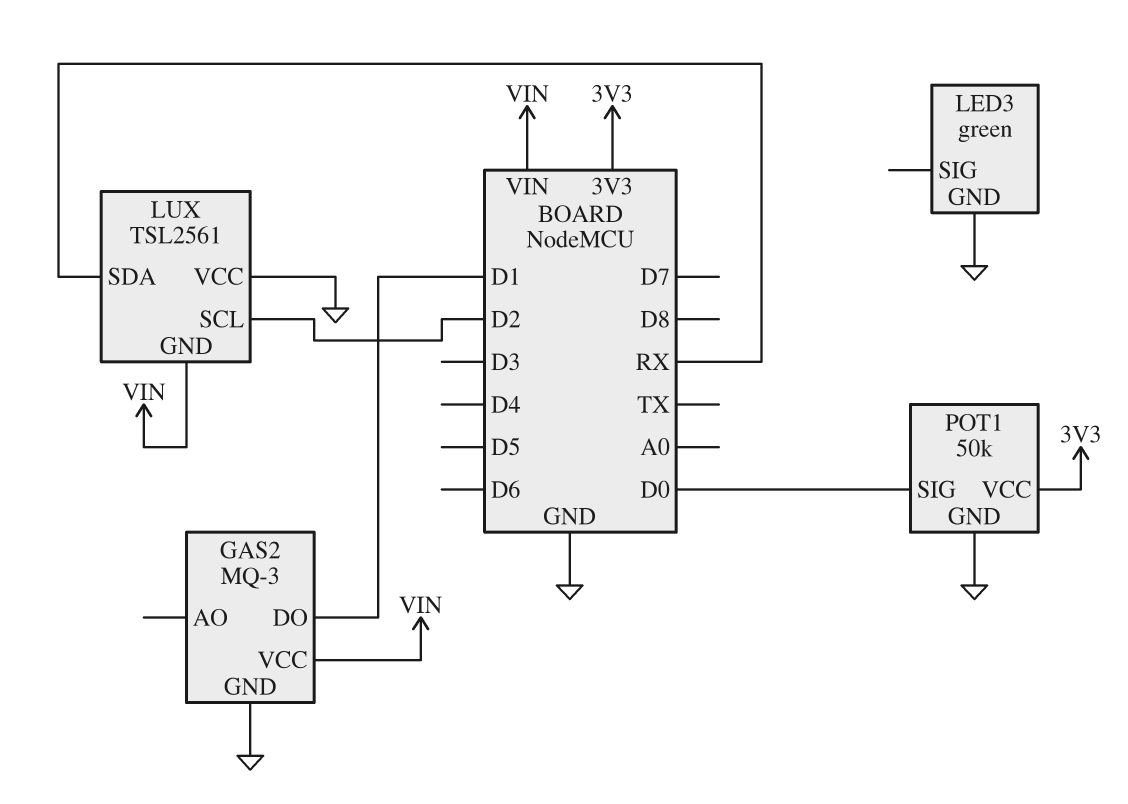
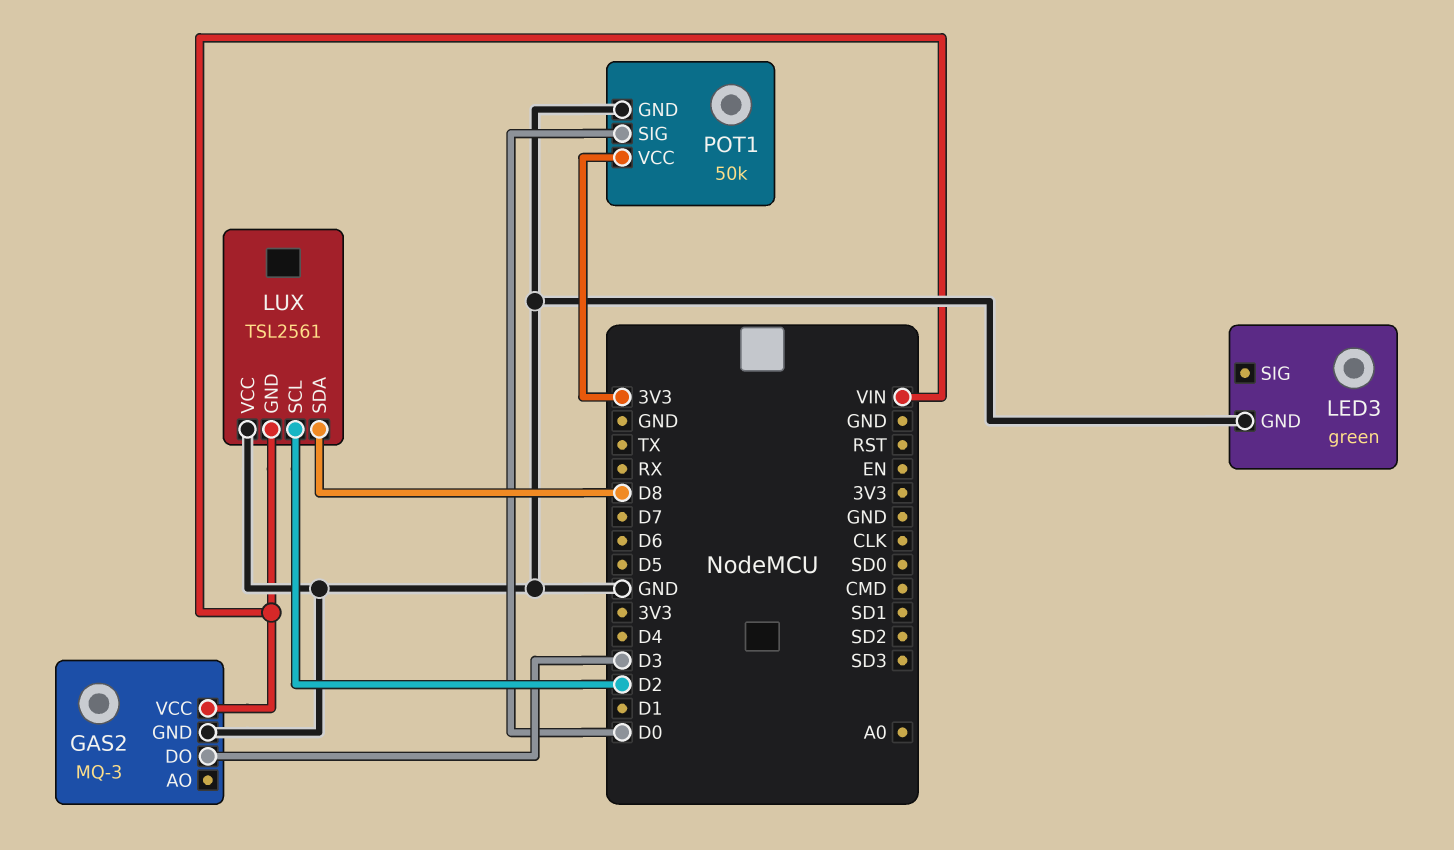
GAS2 pin DO: D1 -> D3
LUX pin SDA: RX -> D8

